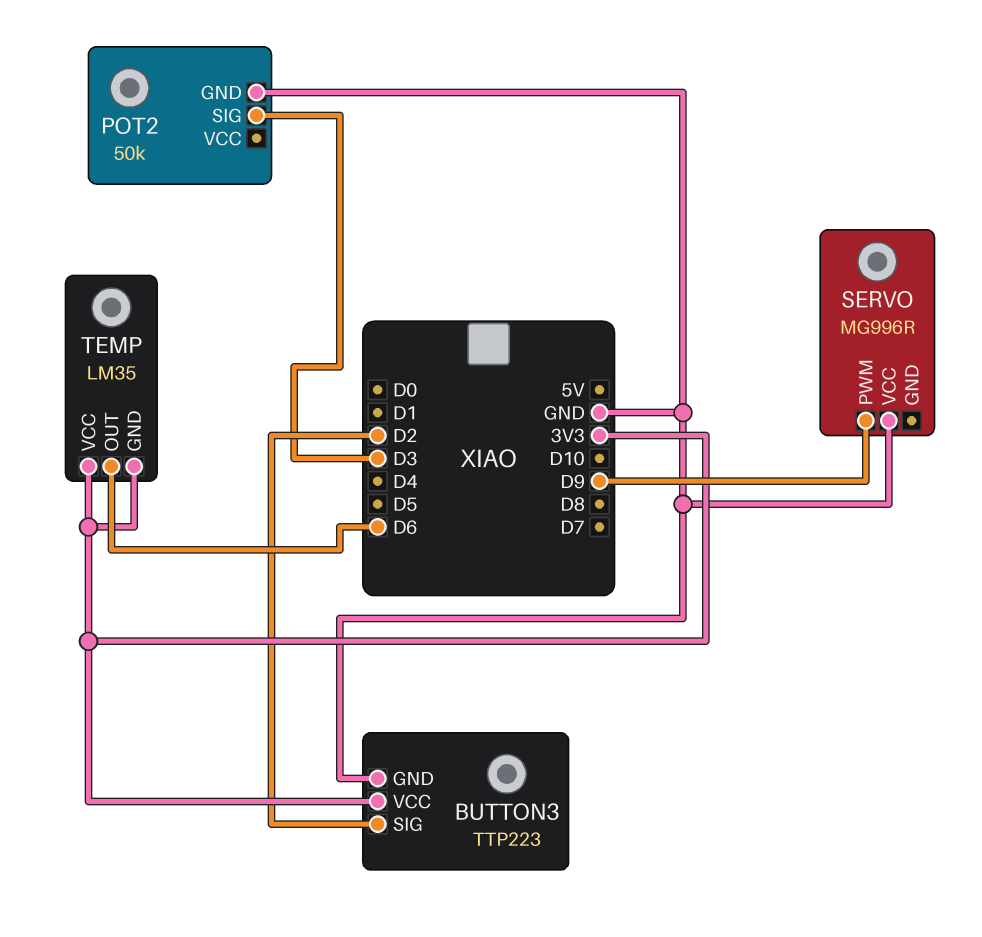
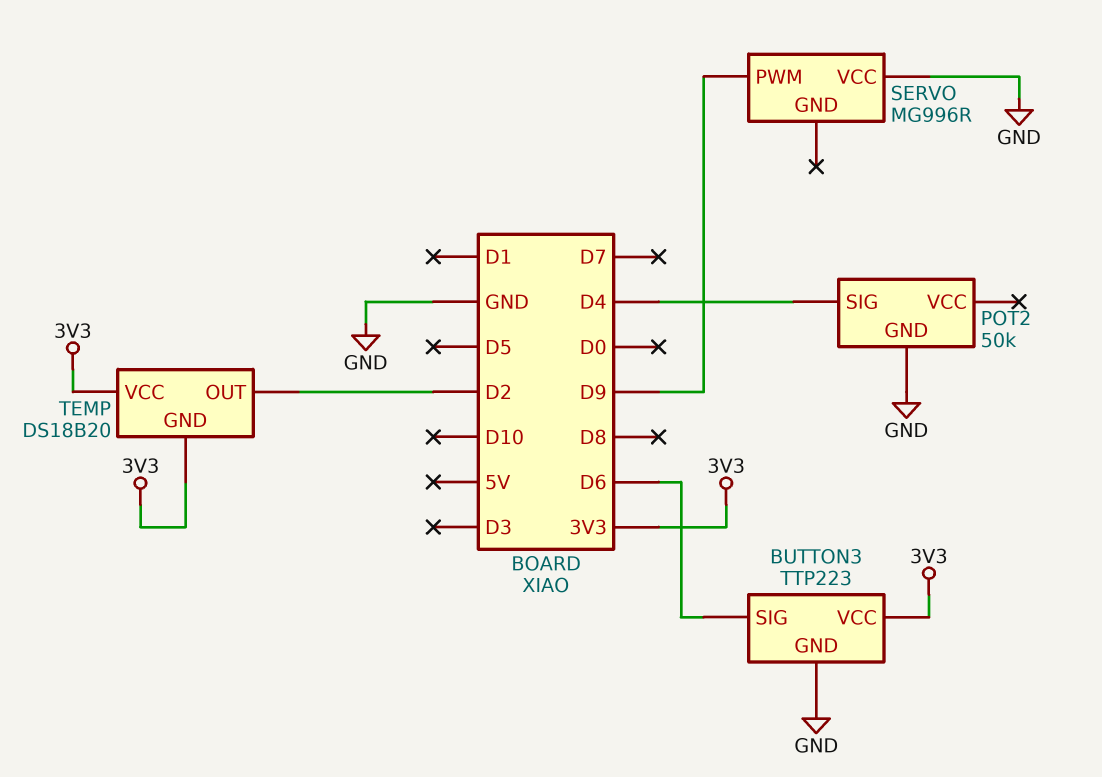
BUTTON3 pin SIG: D2 -> D6
POT2 pin SIG: D3 -> D4
TEMP: LM35 -> DS18B20
TEMP pin OUT: D6 -> D2

